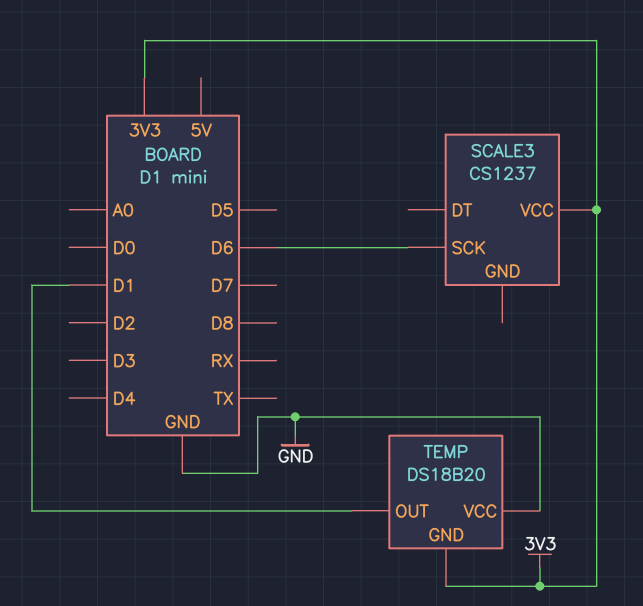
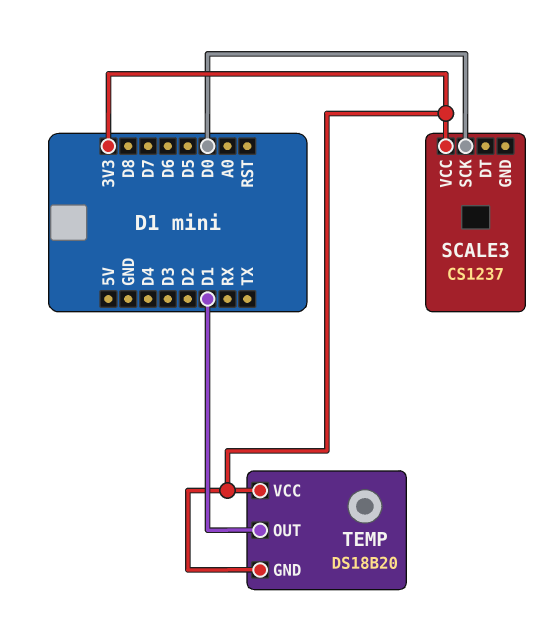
SCALE3 pin SCK: D6 -> D0
TEMP pin VCC: GND -> 3V3

